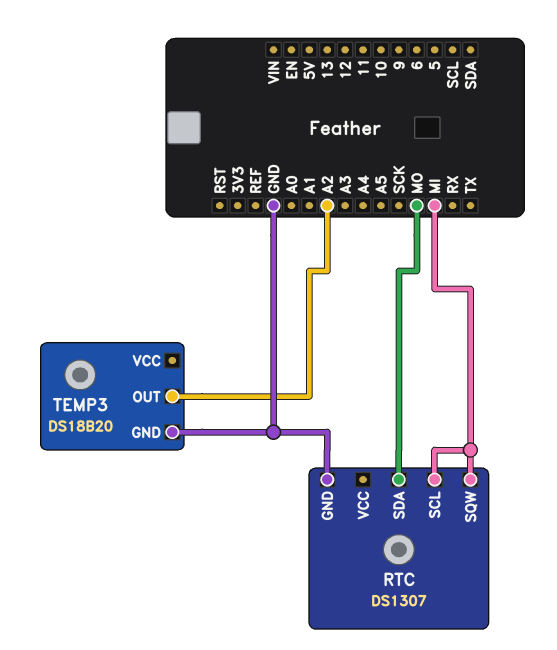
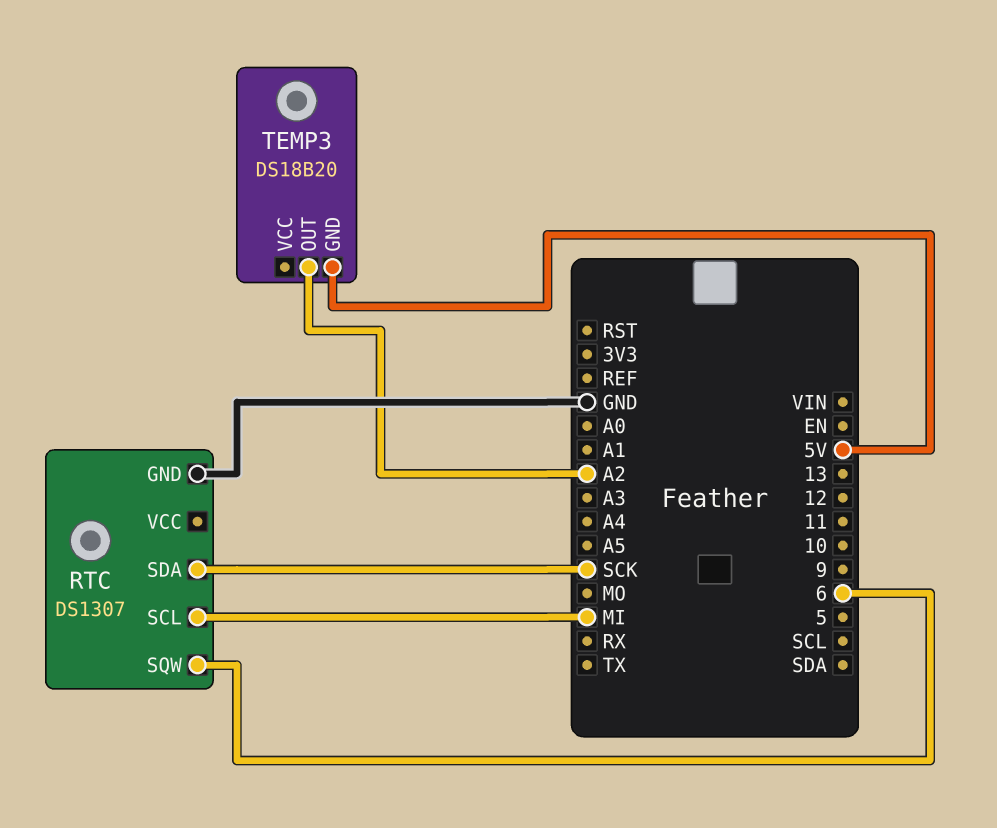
RTC pin SDA: MO -> SCK
RTC pin SQW: MI -> 6
TEMP3 pin GND: GND -> 5V

